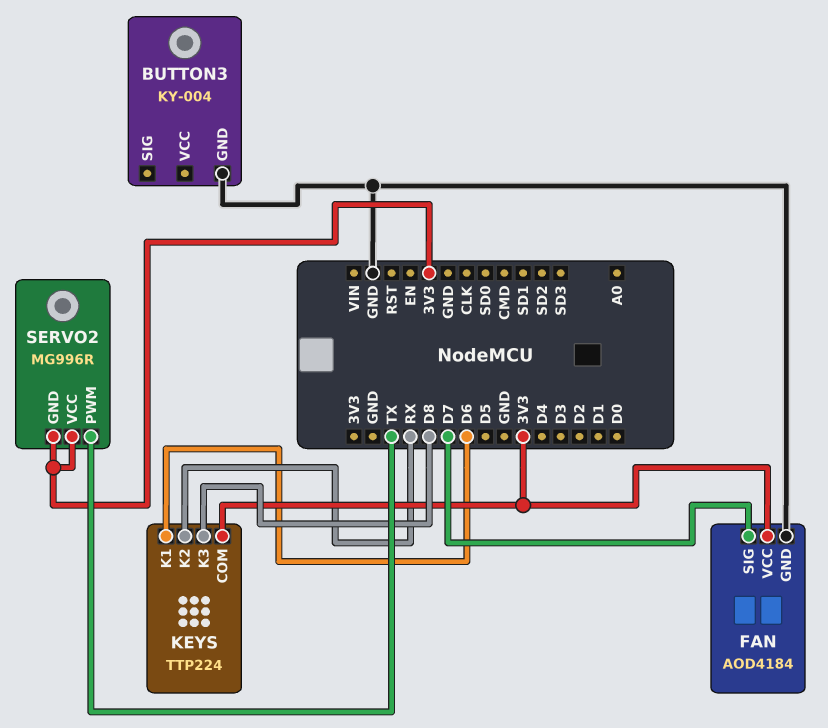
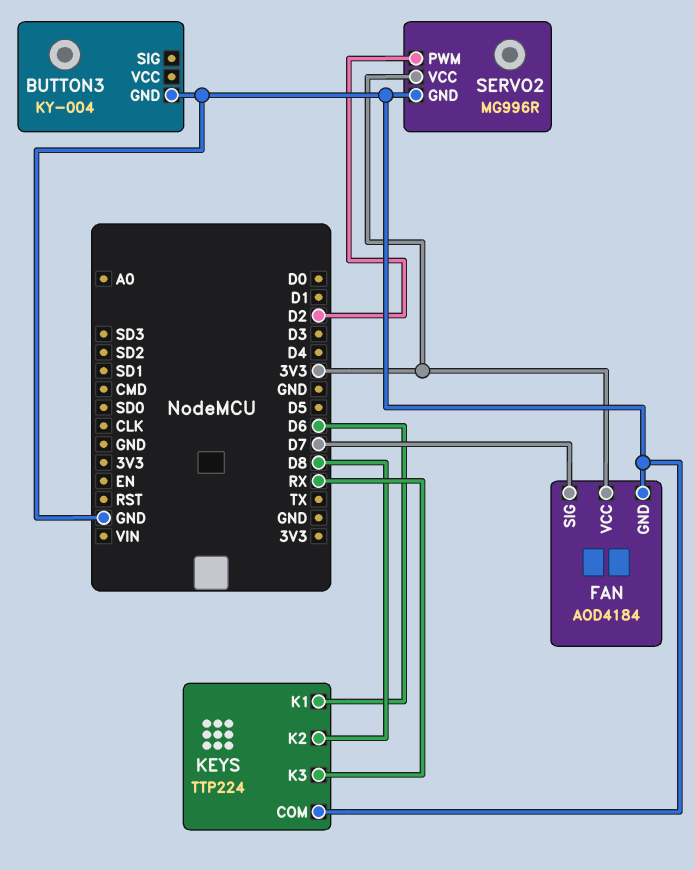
KEYS pin COM: 3V3 -> GND
KEYS pin K2: RX -> D8
KEYS pin K3: D8 -> RX
SERVO2 pin GND: 3V3 -> GND
SERVO2 pin PWM: TX -> D2

